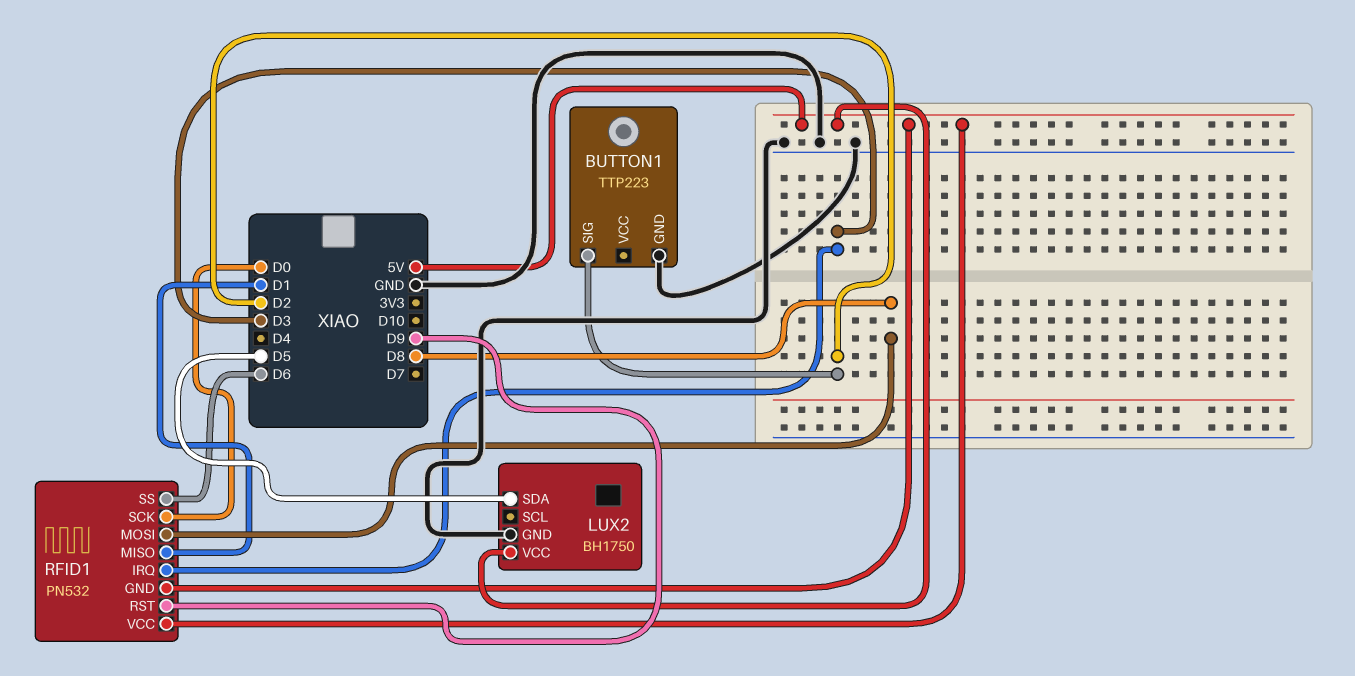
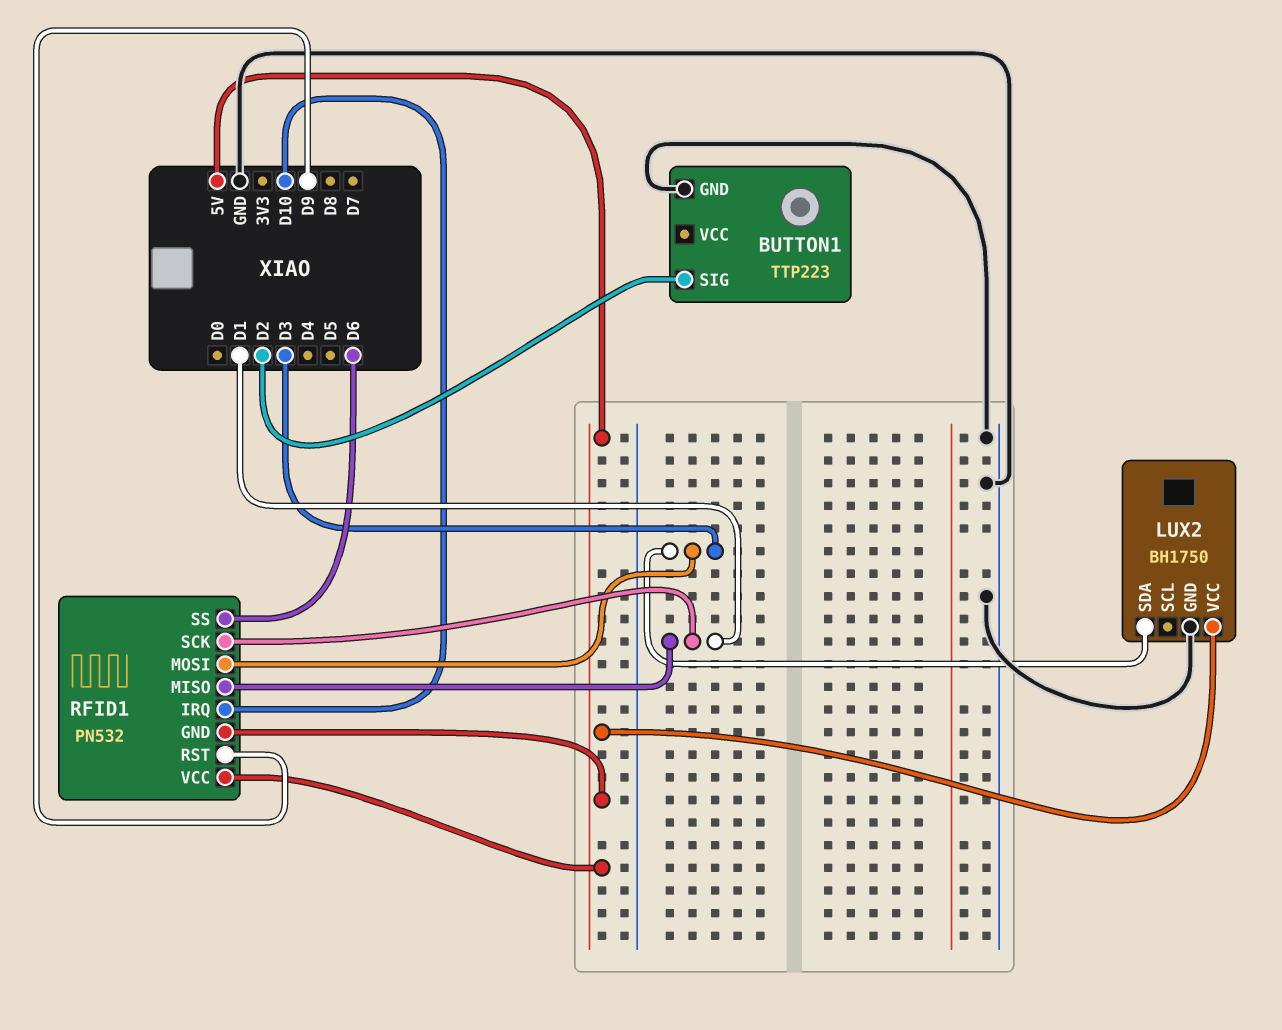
LUX2 pin SDA: D5 -> D3
RFID1 pin IRQ: D3 -> D10
RFID1 pin MOSI: D8 -> D3
RFID1 pin SCK: D0 -> D1

